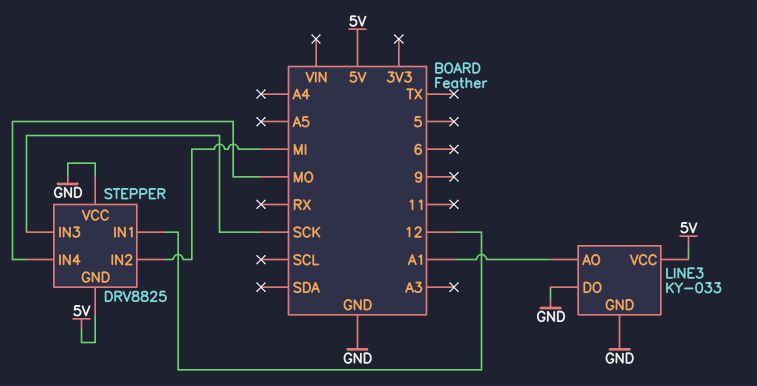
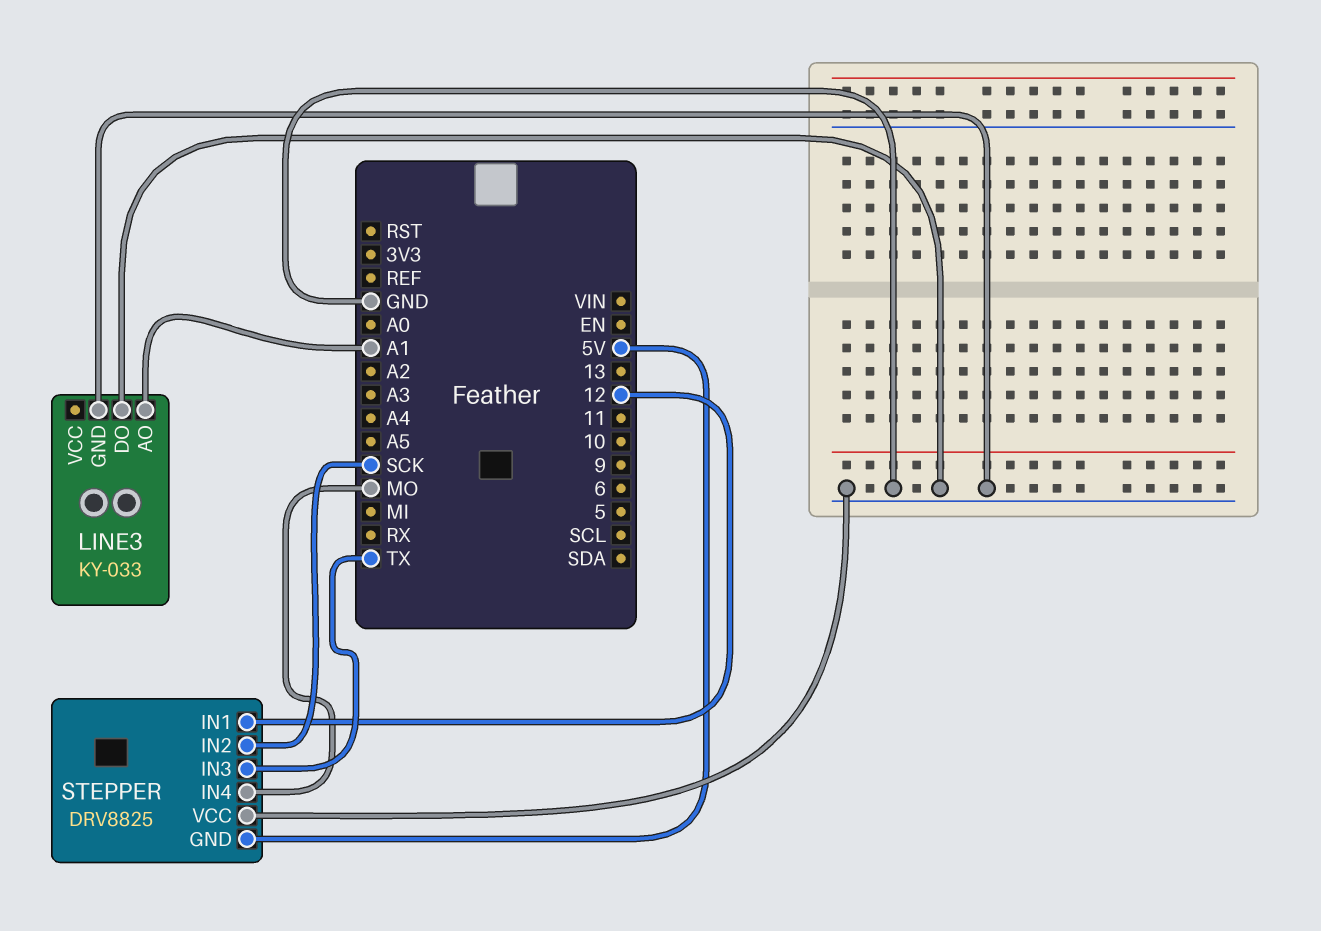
LINE3 pin VCC: 5V -> none
STEPPER pin IN2: MI -> SCK
STEPPER pin IN3: SCK -> TX

